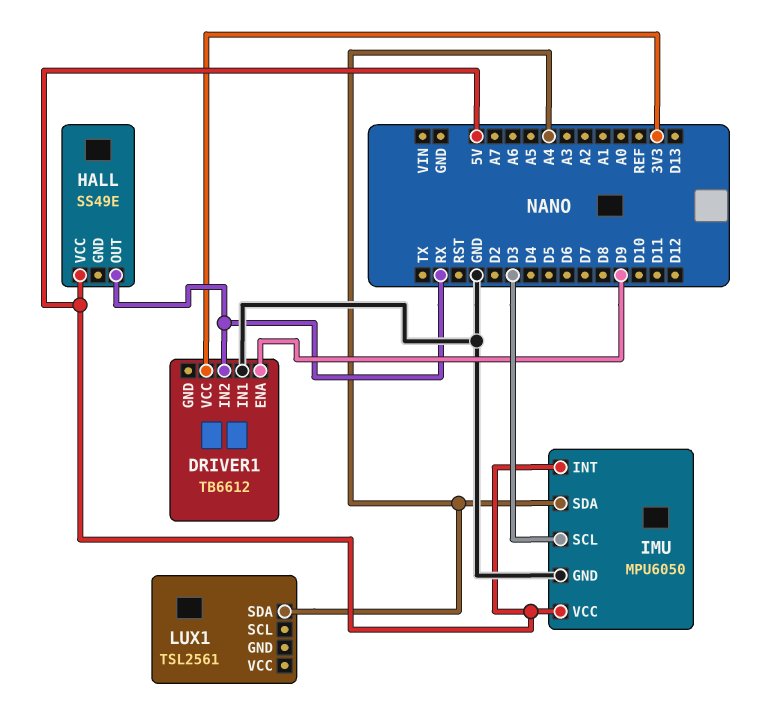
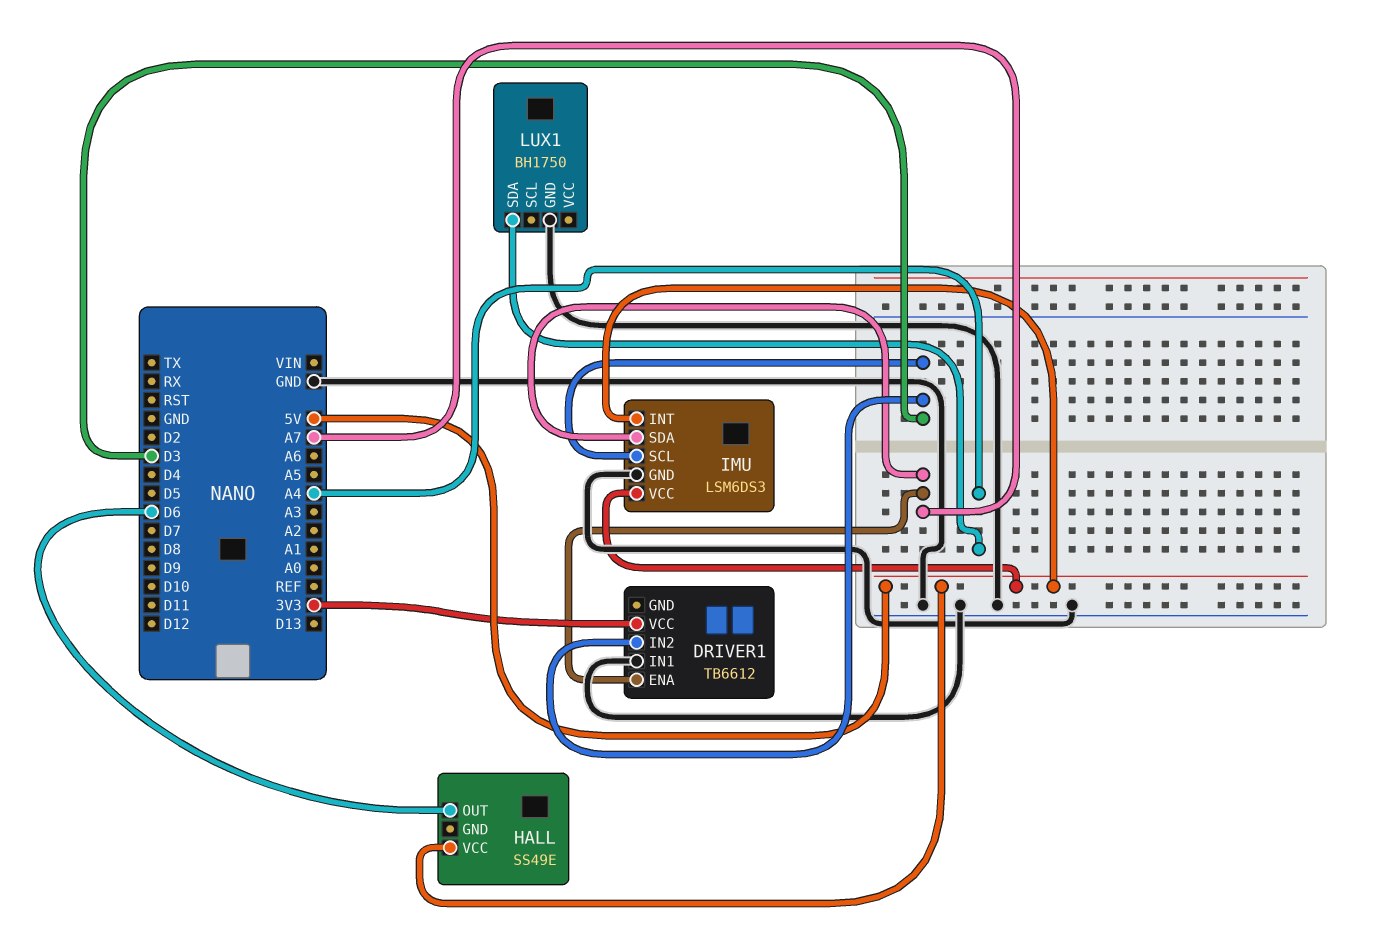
DRIVER1 pin ENA: D9 -> A7
DRIVER1 pin IN2: RX -> D3
HALL pin OUT: RX -> D6
IMU: MPU6050 -> LSM6DS3
IMU pin SDA: A4 -> A7
LUX1: TSL2561 -> BH1750
LUX1 pin GND: none -> GND

